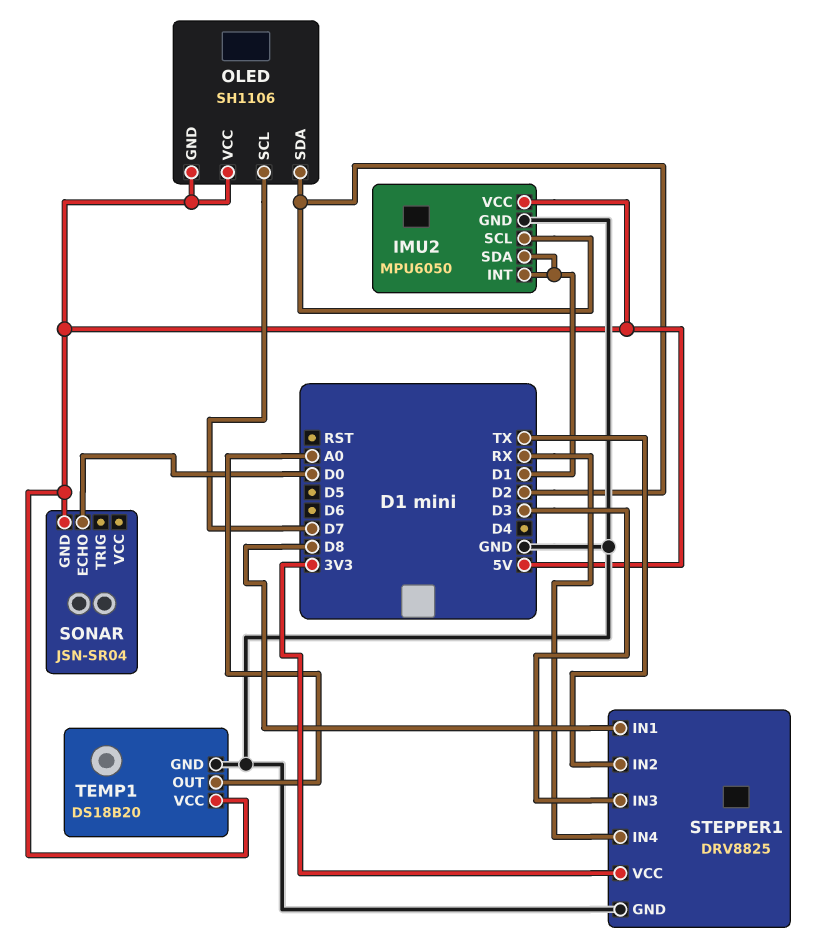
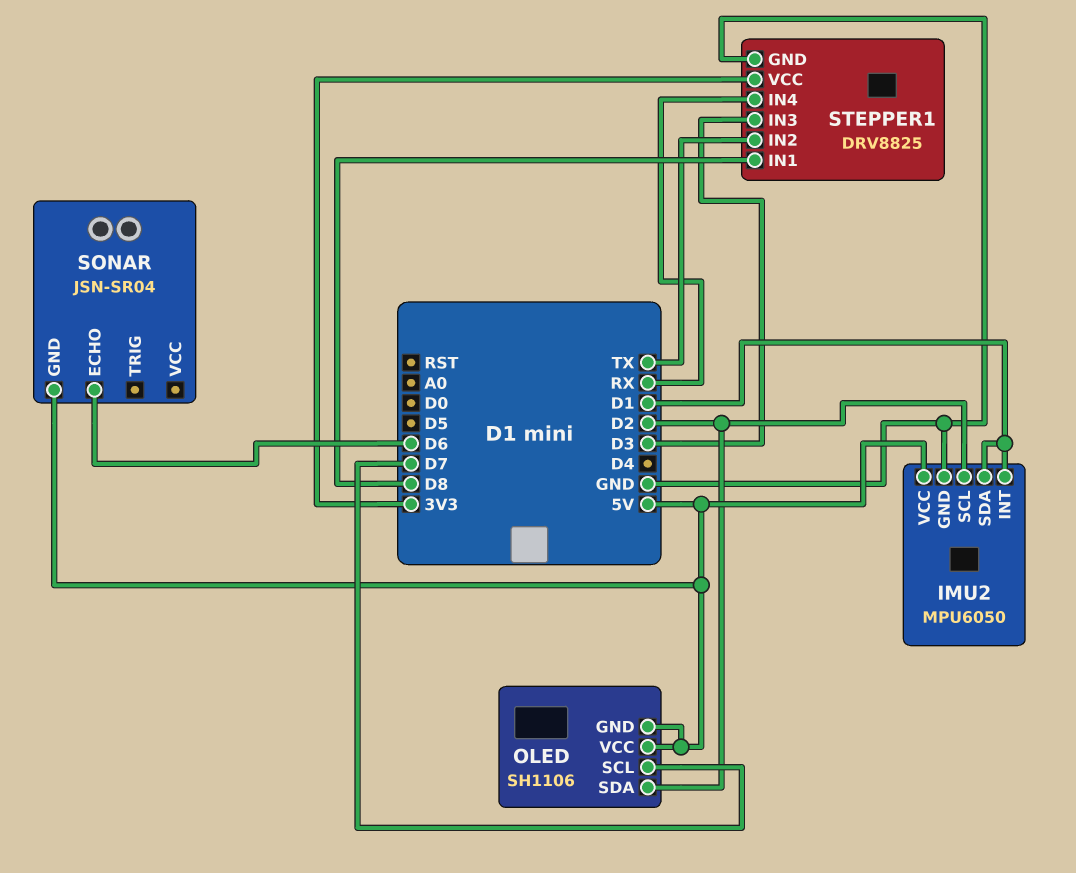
SONAR pin ECHO: D0 -> D6
TEMP1: DS18B20 -> none
TEMP1 pin GND: GND -> none
TEMP1 pin OUT: A0 -> none
TEMP1 pin VCC: 5V -> none

